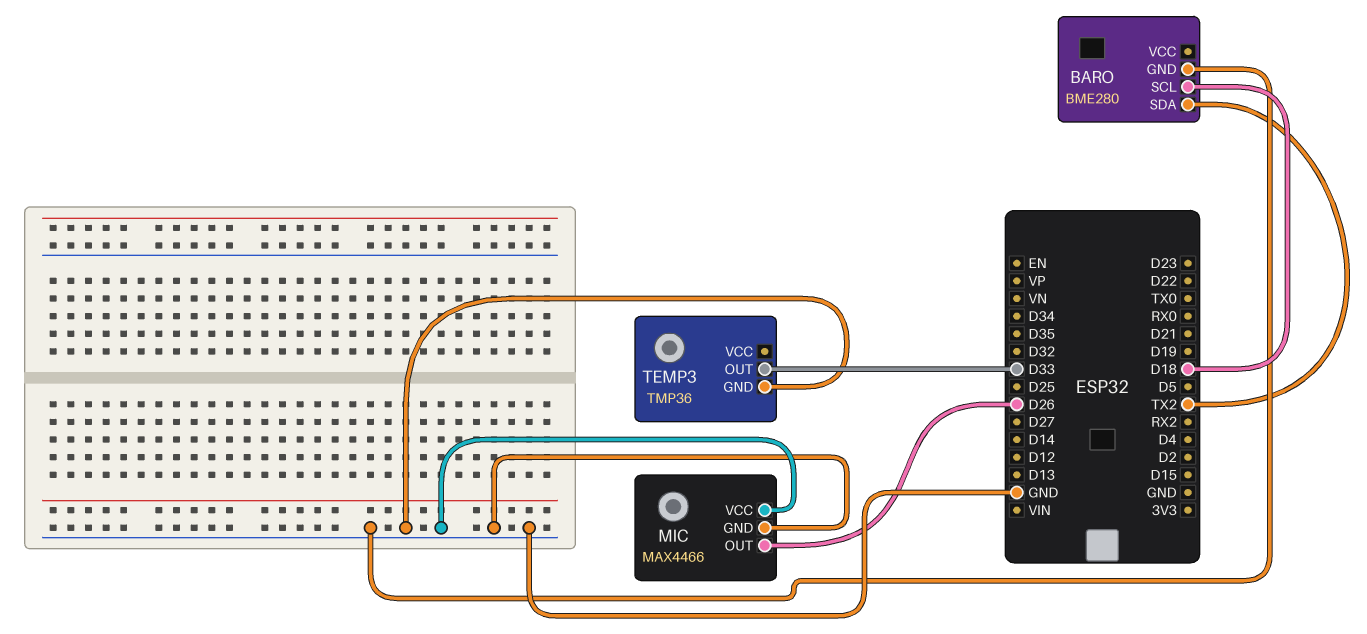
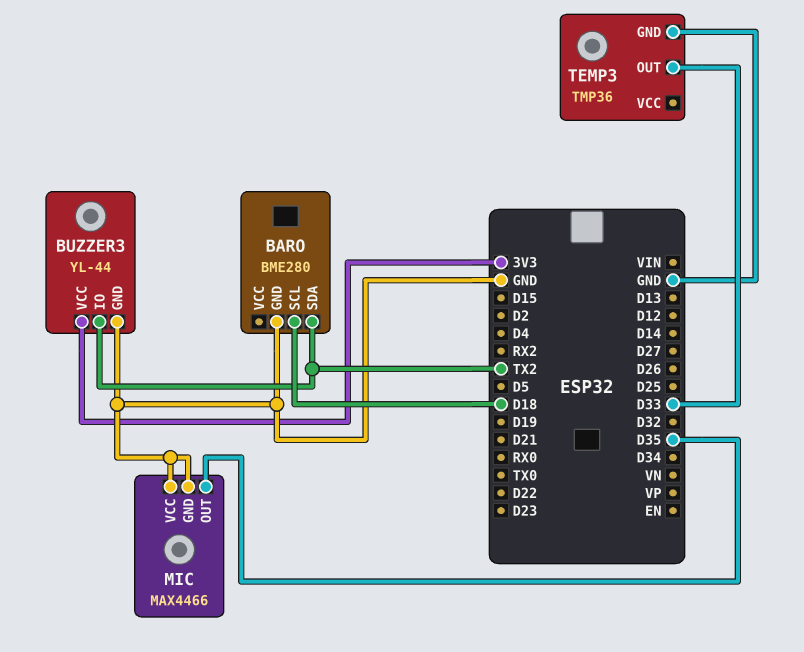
BUZZER3: none -> YL-44
BUZZER3 pin GND: none -> GND
BUZZER3 pin IO: none -> TX2
BUZZER3 pin VCC: none -> 3V3
MIC pin OUT: D26 -> D35

